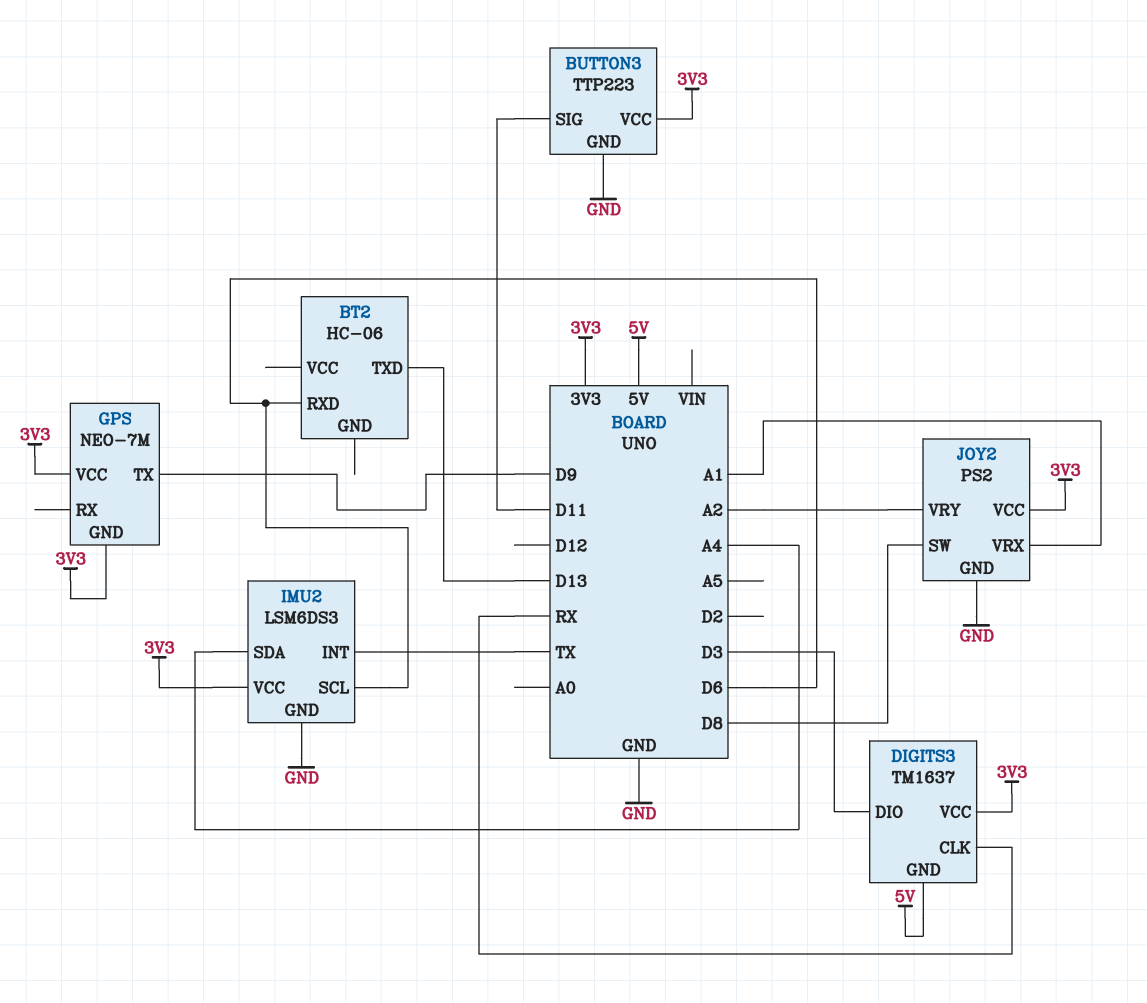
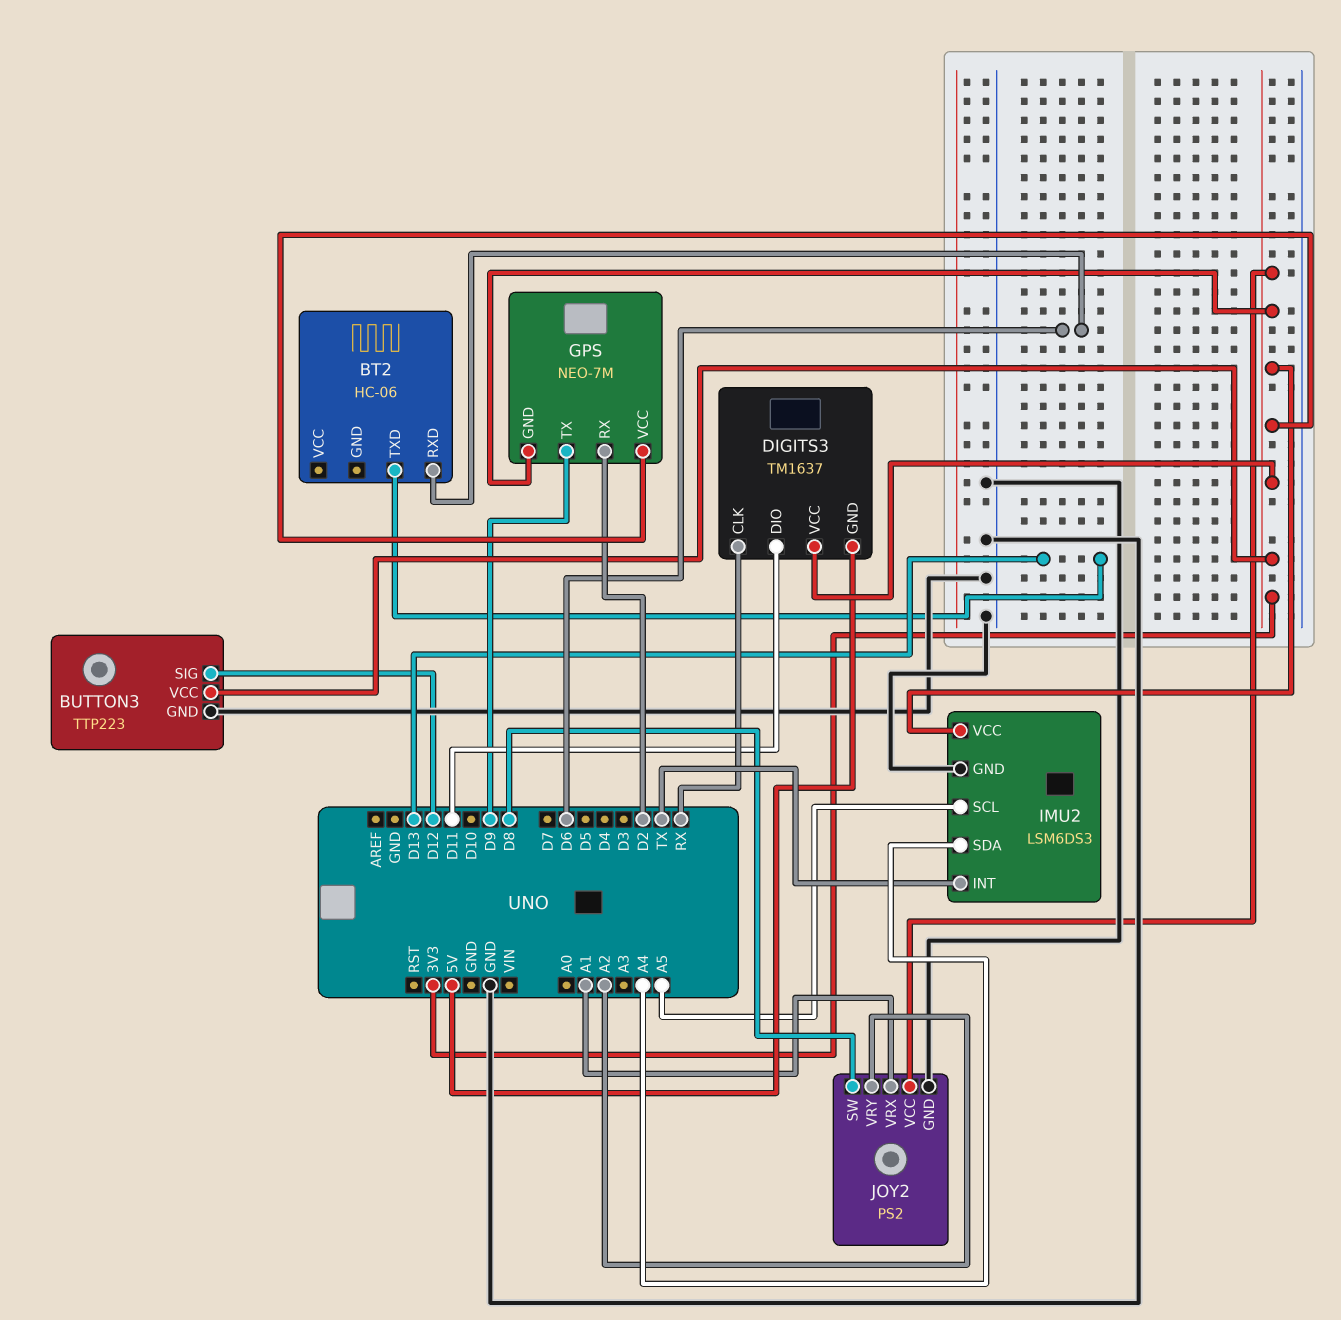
BUTTON3 pin SIG: D11 -> D12
DIGITS3 pin DIO: D3 -> D11
GPS pin RX: none -> D2
IMU2 pin SCL: D6 -> A5

